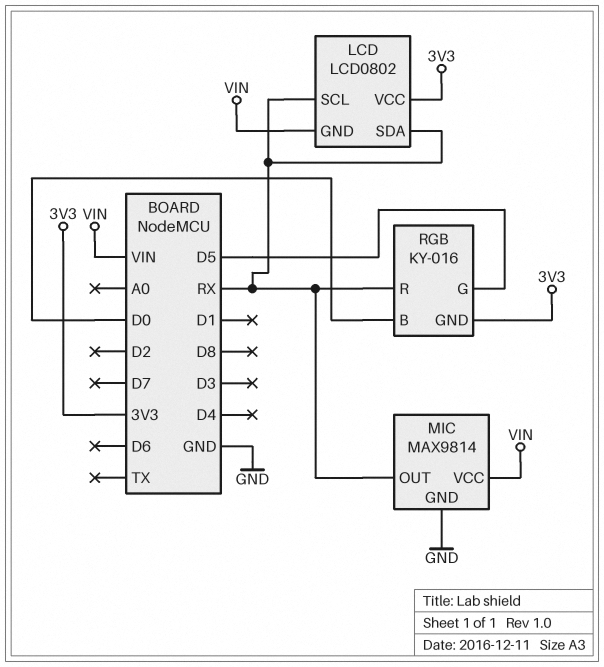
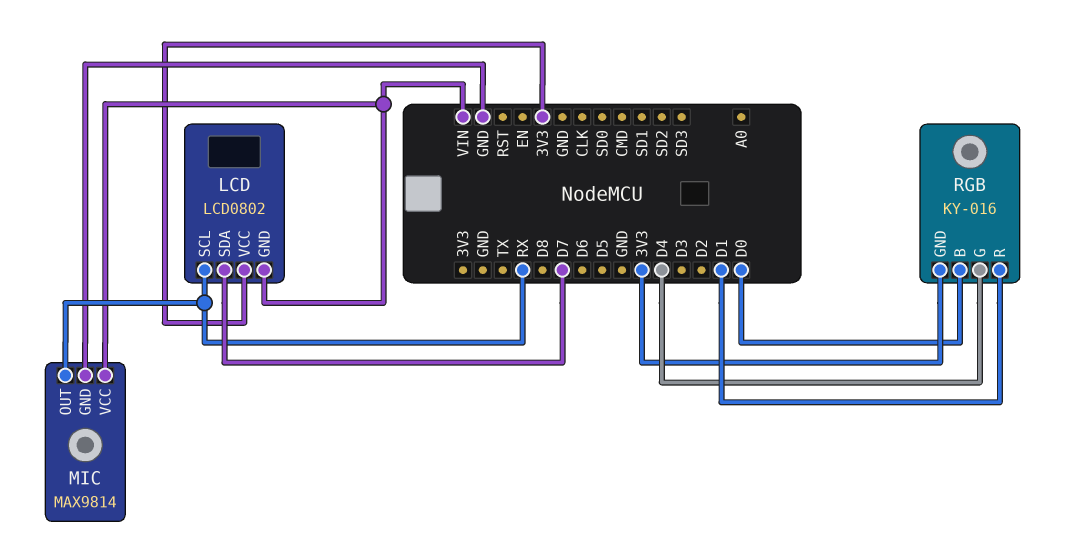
LCD pin SDA: RX -> D7
RGB pin G: D5 -> D4
RGB pin R: RX -> D1

